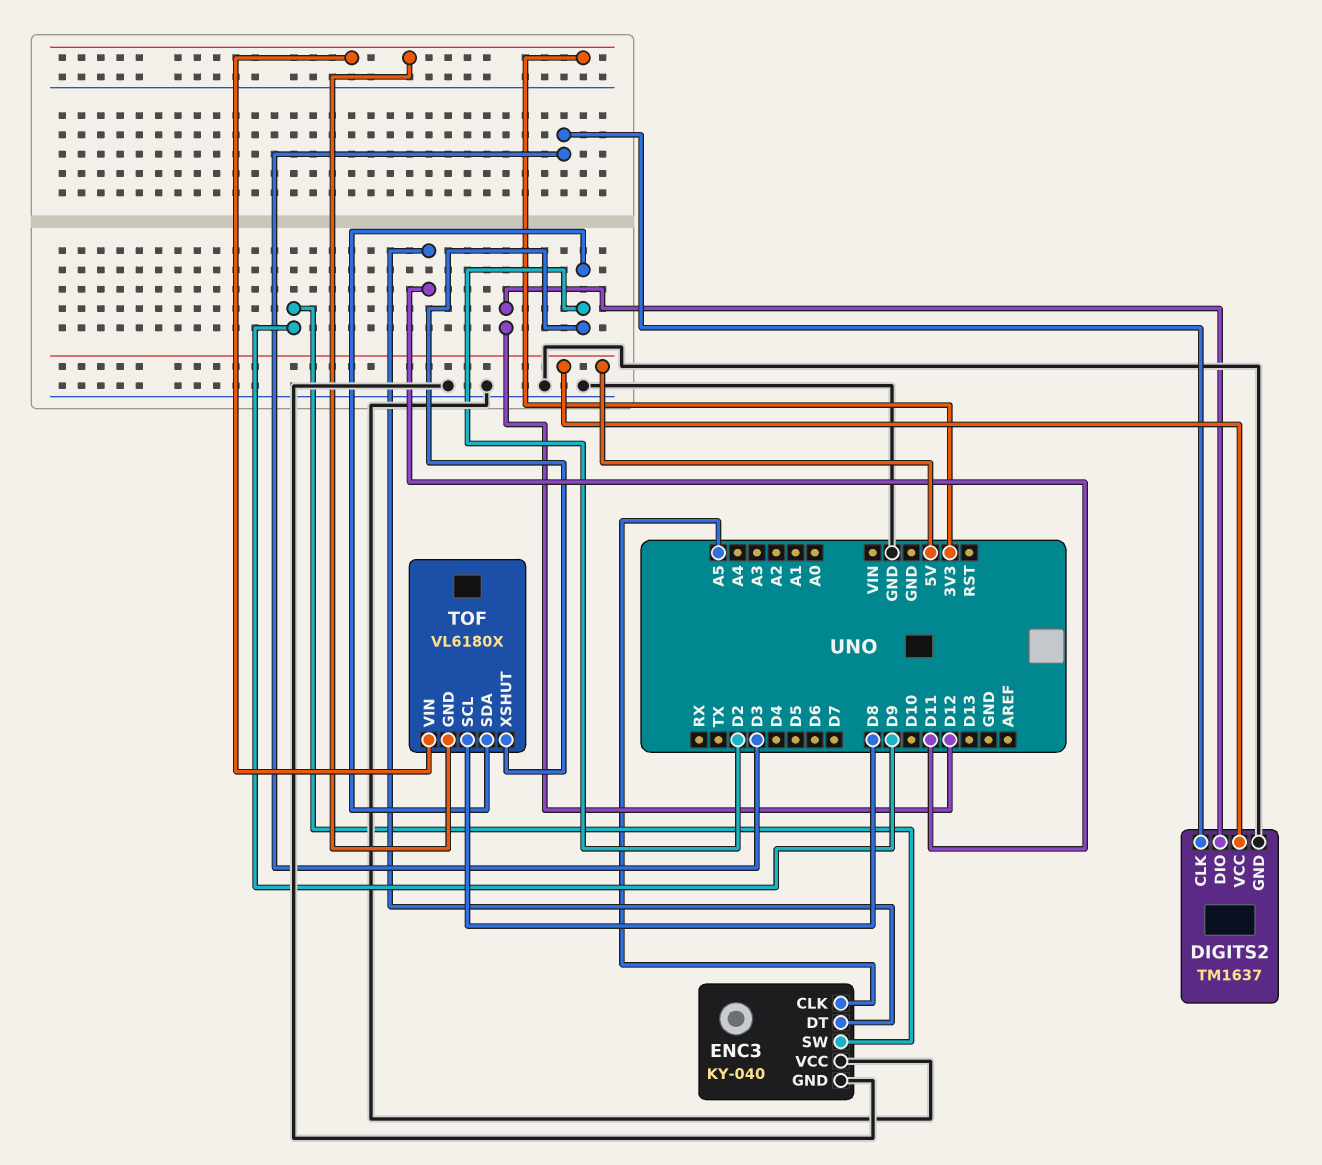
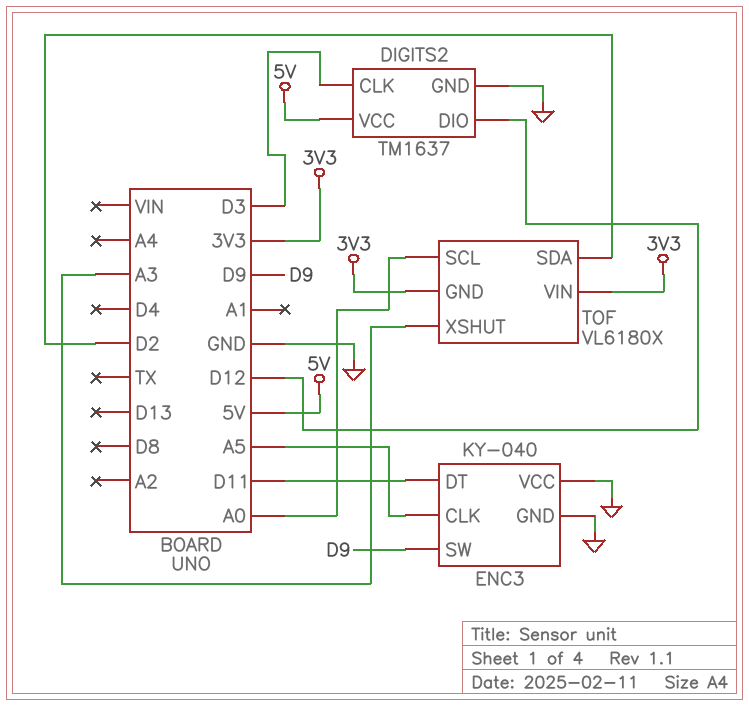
TOF pin SCL: D8 -> A0
TOF pin XSHUT: D2 -> A3

